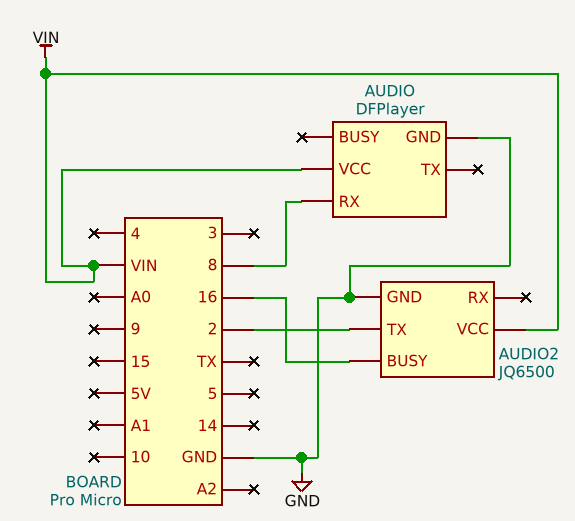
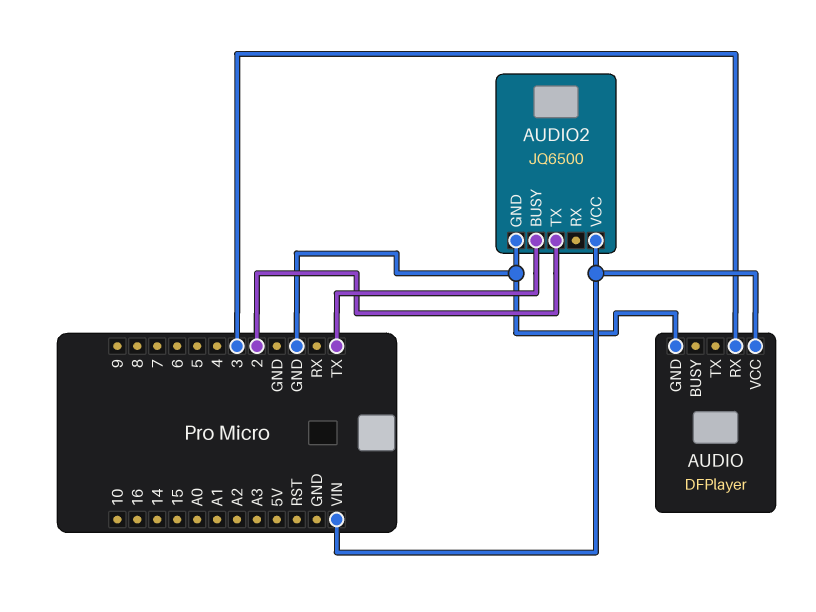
AUDIO pin RX: 8 -> 3
AUDIO2 pin BUSY: 16 -> TX

